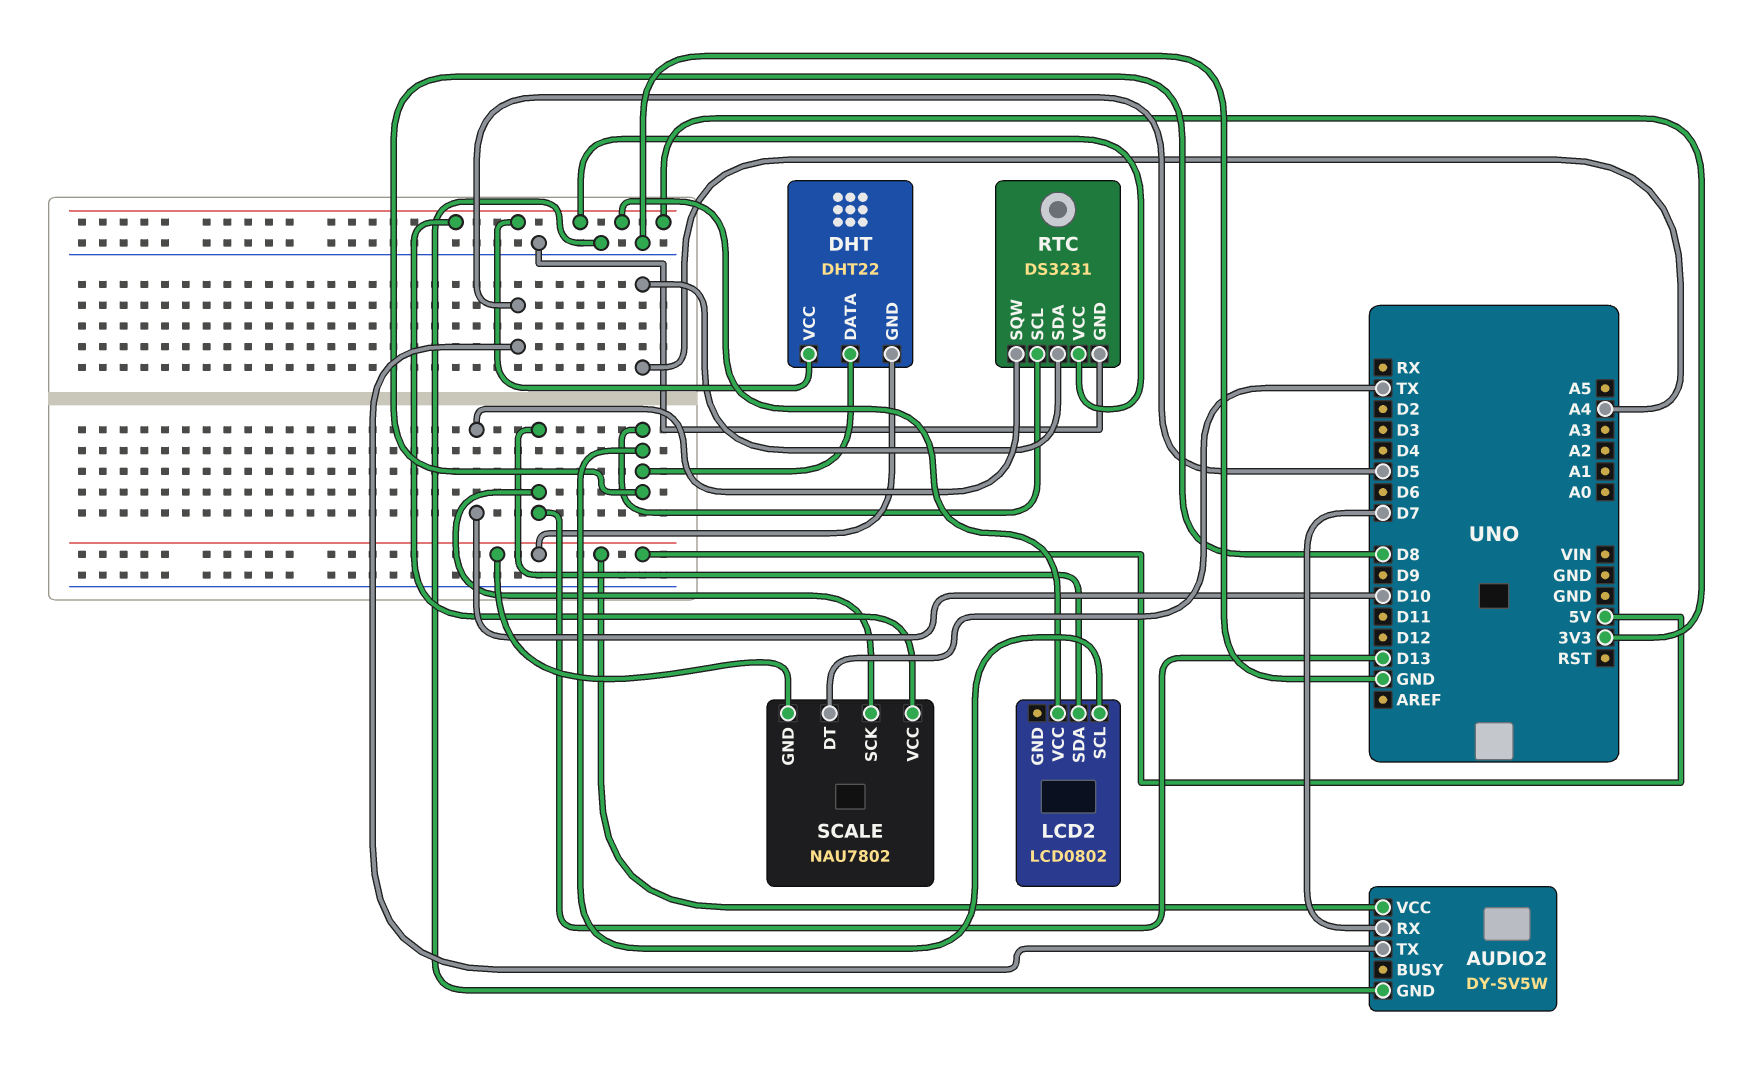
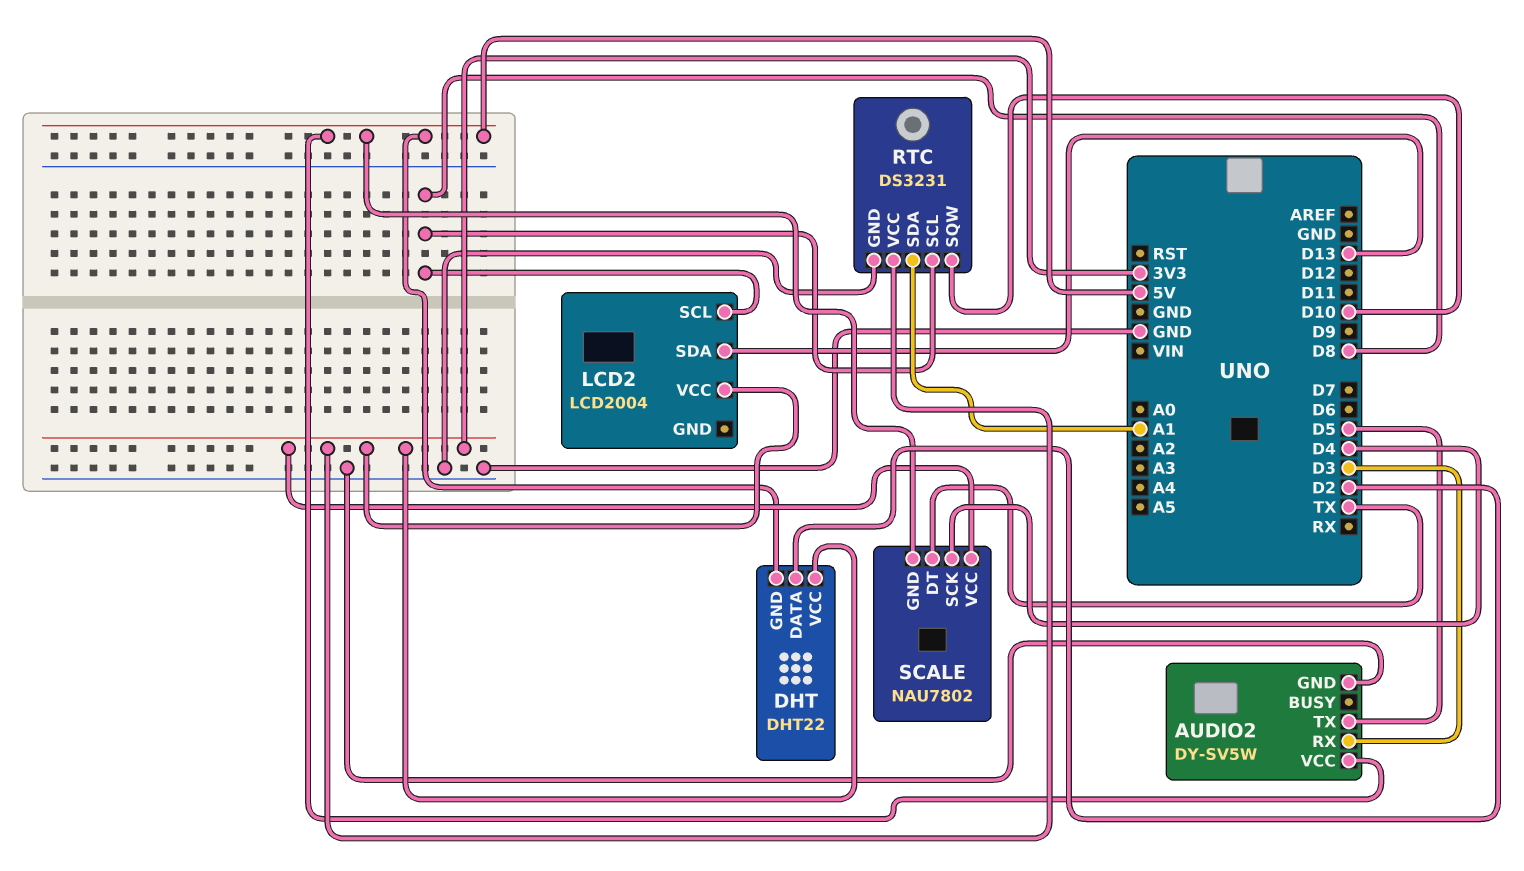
AUDIO2 pin RX: D7 -> D3
DHT pin DATA: D8 -> D2
LCD2: LCD0802 -> LCD2004
RTC pin SDA: A4 -> A1
SCALE pin SCK: D13 -> D4

